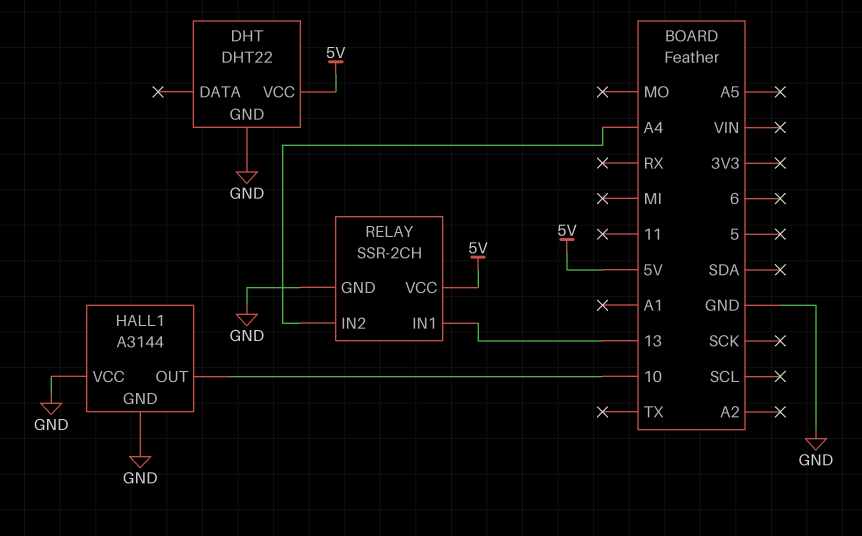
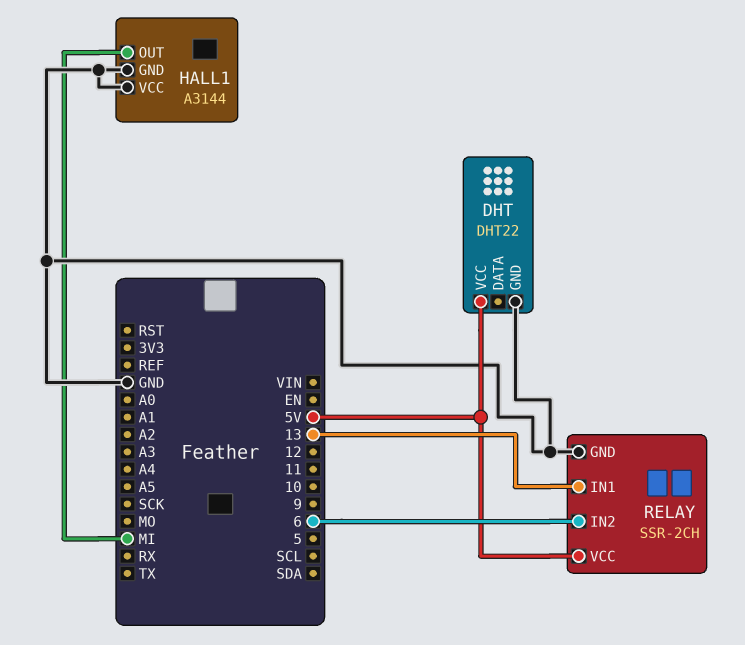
HALL1 pin OUT: 10 -> MI
RELAY pin IN2: A4 -> 6

